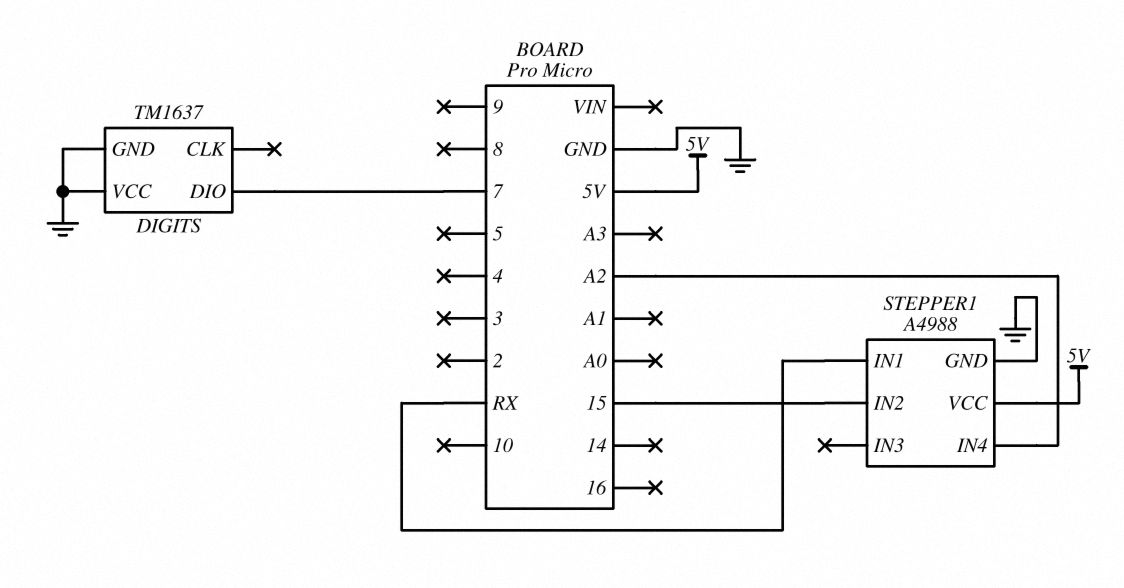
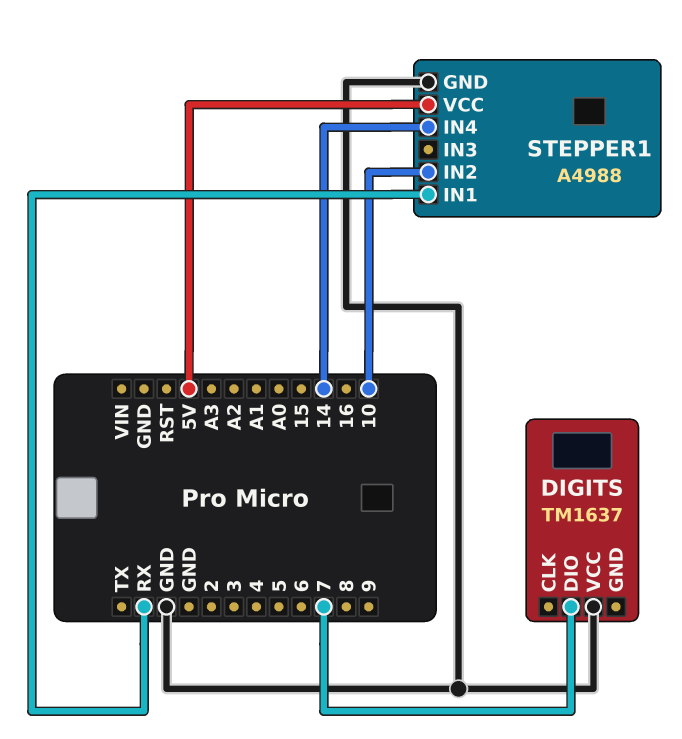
DIGITS pin GND: GND -> none
STEPPER1 pin IN2: 15 -> 10
STEPPER1 pin IN4: A2 -> 14

